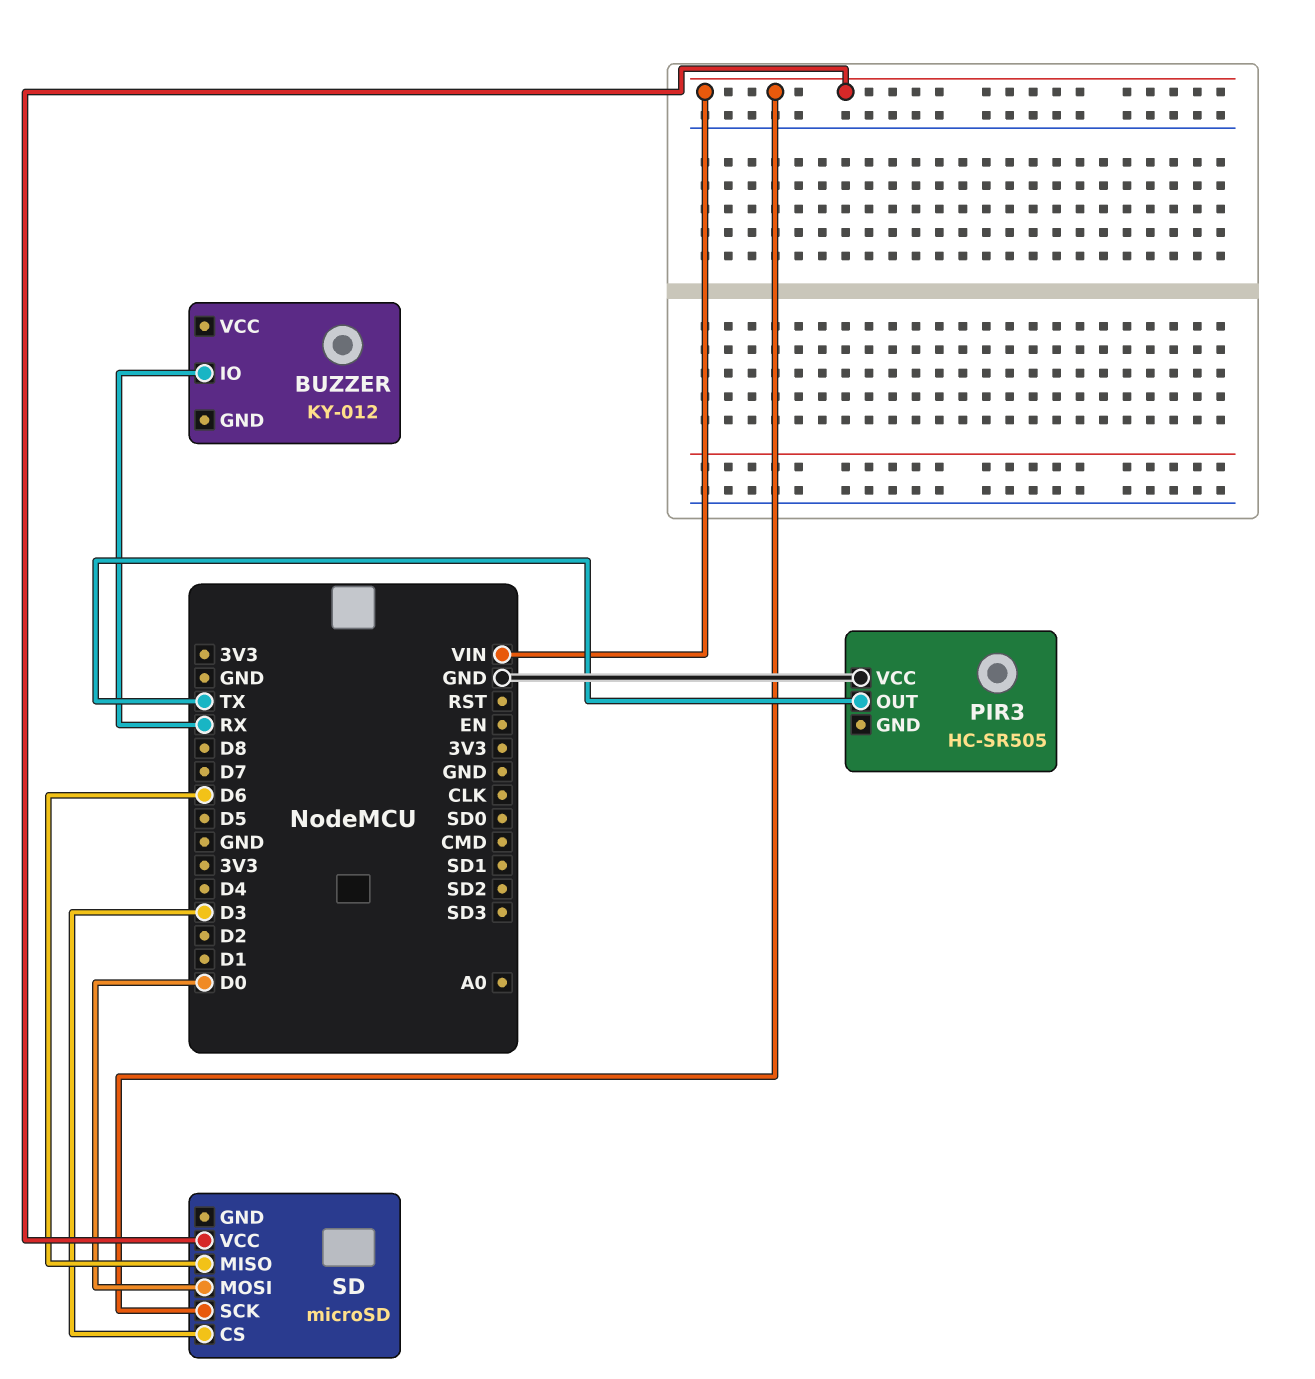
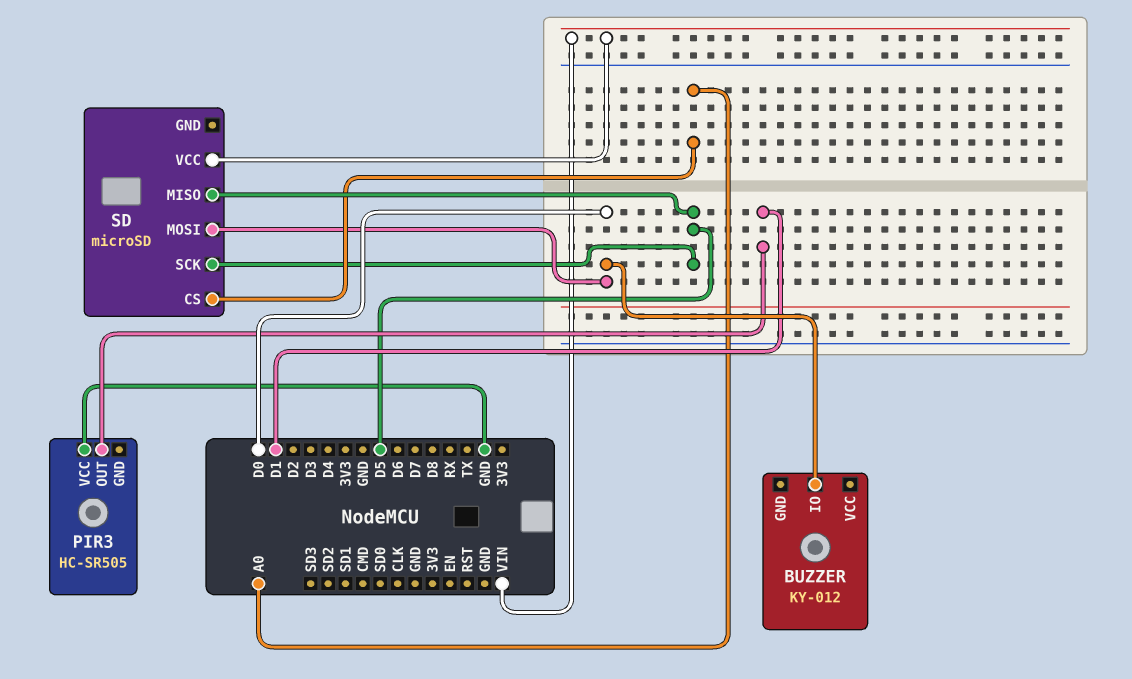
BUZZER pin IO: RX -> D0
PIR3 pin OUT: TX -> D1
SD pin CS: D3 -> A0
SD pin MISO: D6 -> D5
SD pin SCK: VIN -> D5

